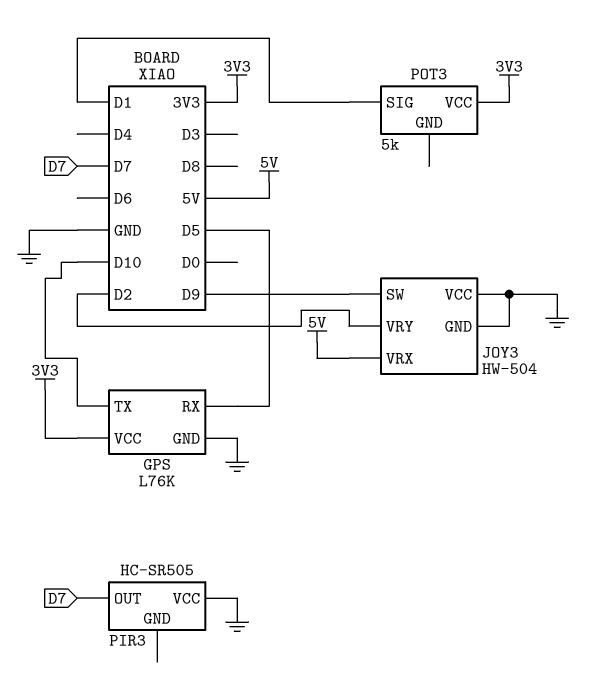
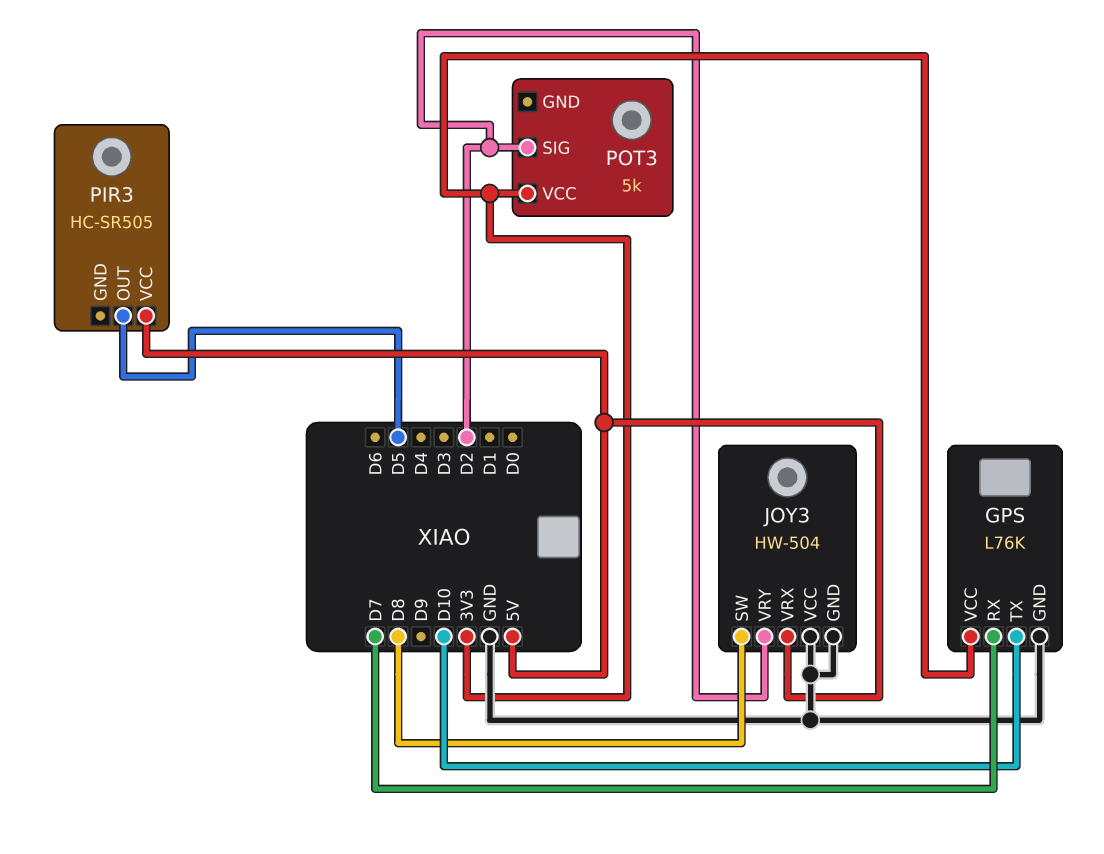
GPS pin RX: D5 -> D7
JOY3 pin SW: D9 -> D8
PIR3 pin OUT: D7 -> D5
PIR3 pin VCC: GND -> 5V
POT3 pin SIG: D1 -> D2

